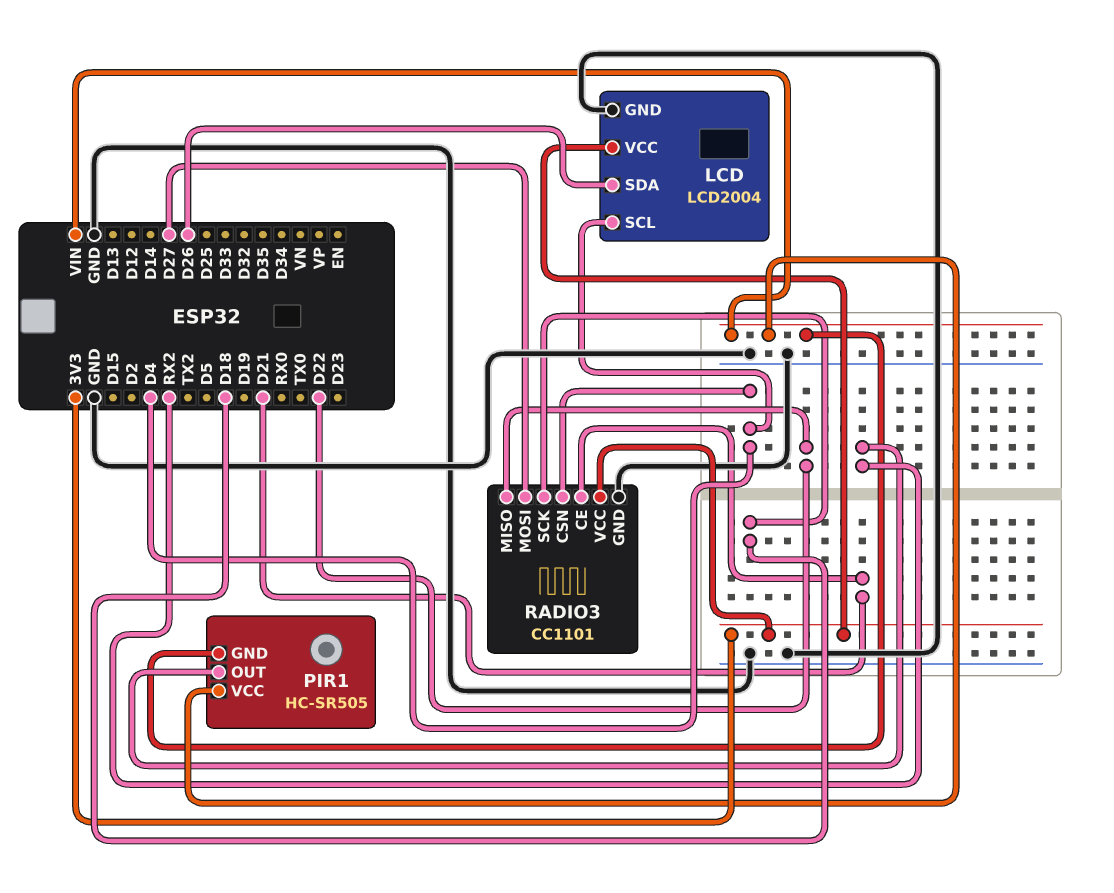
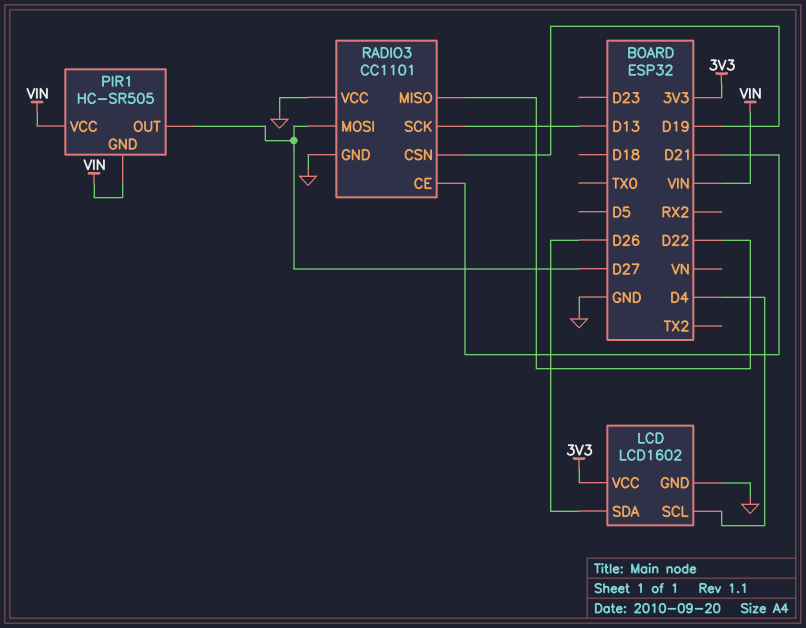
LCD: LCD2004 -> LCD1602
PIR1 pin OUT: RX2 -> D27
RADIO3 pin CSN: D4 -> D19
RADIO3 pin SCK: D18 -> D13
RADIO3 pin VCC: 3V3 -> GND

